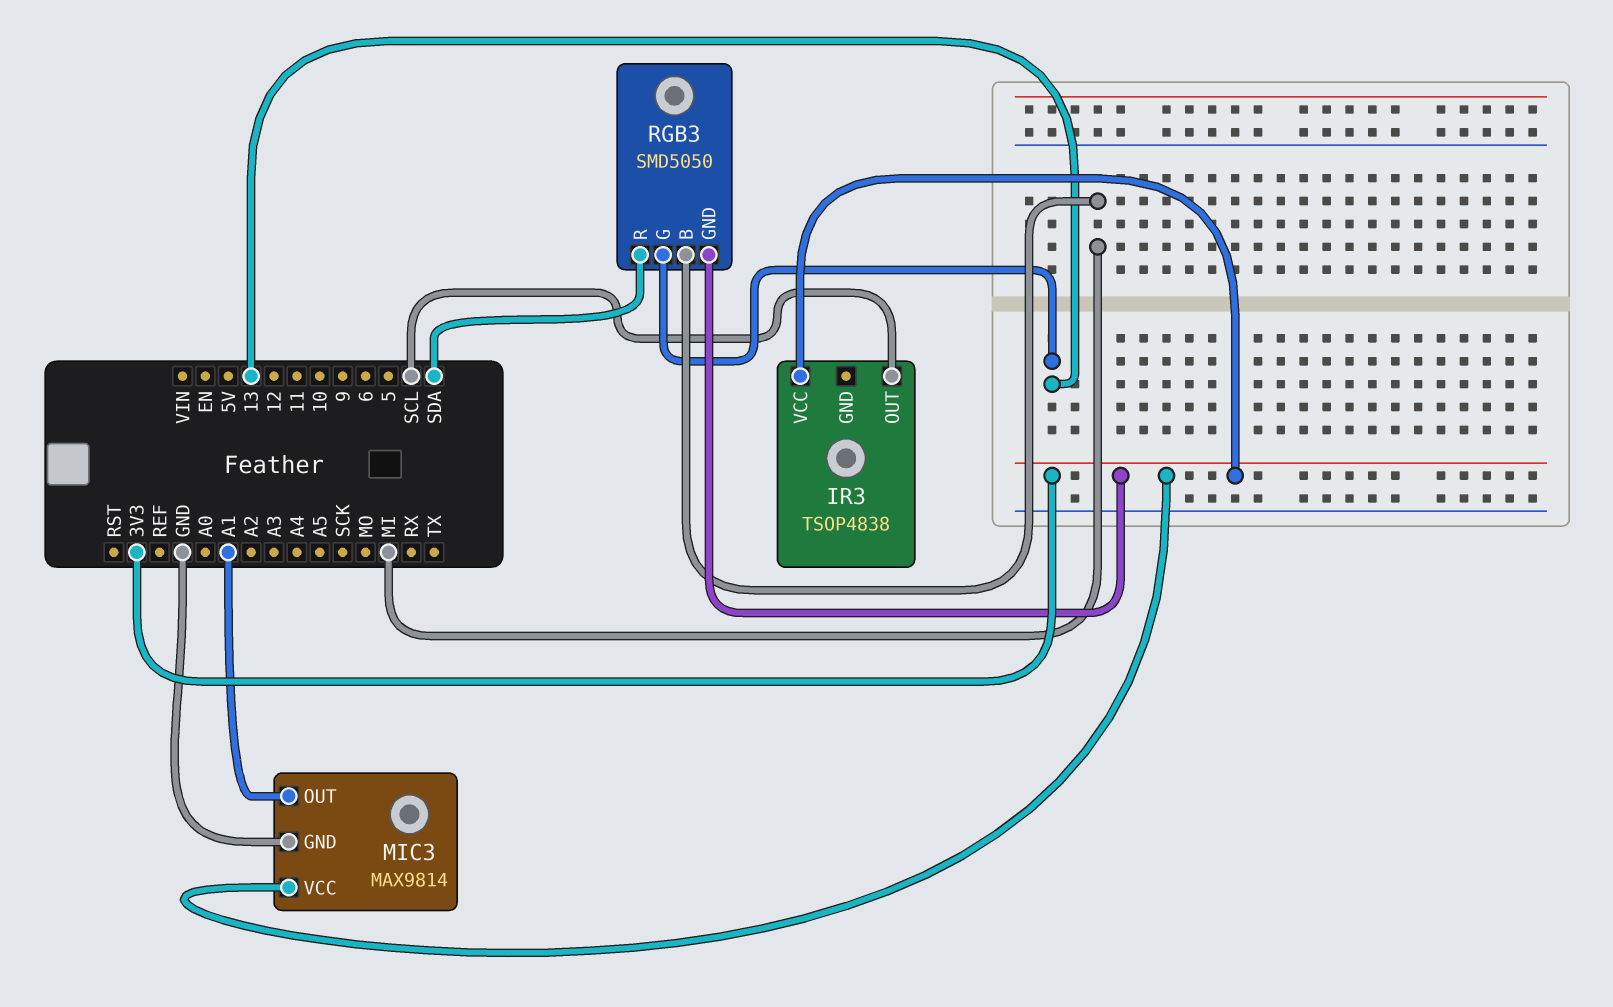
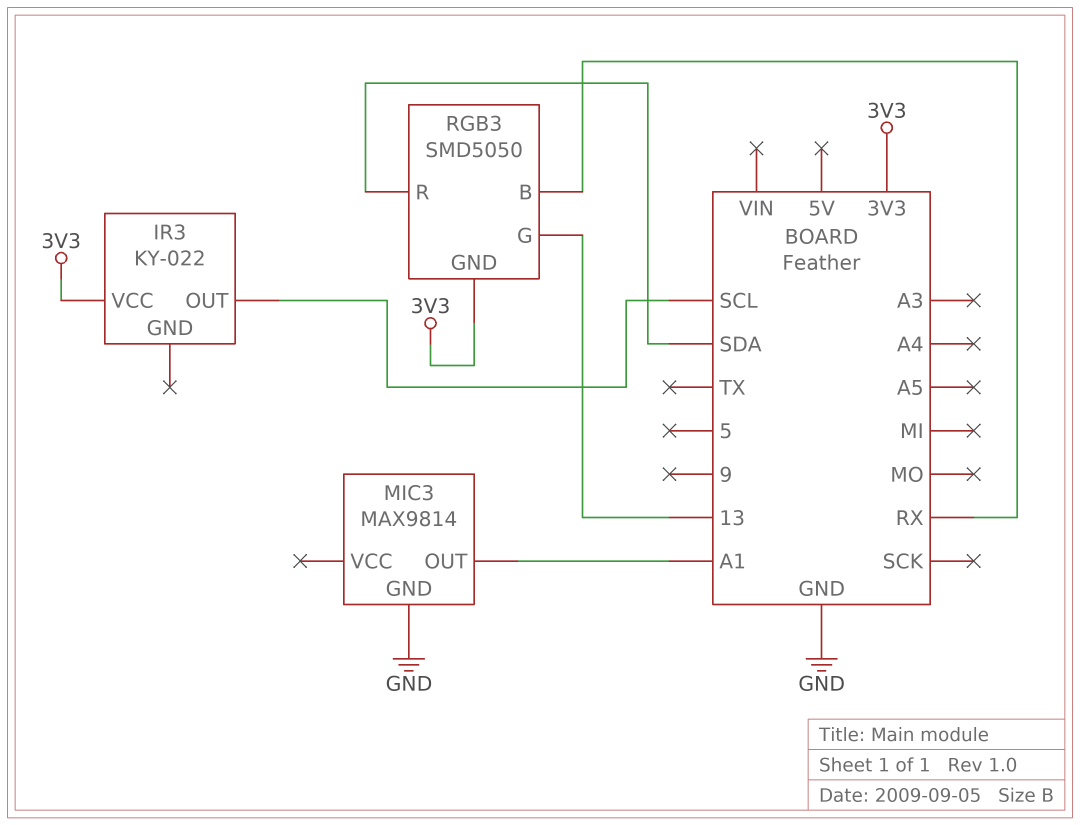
IR3: TSOP4838 -> KY-022
MIC3 pin VCC: 3V3 -> none
RGB3 pin B: MI -> RX

